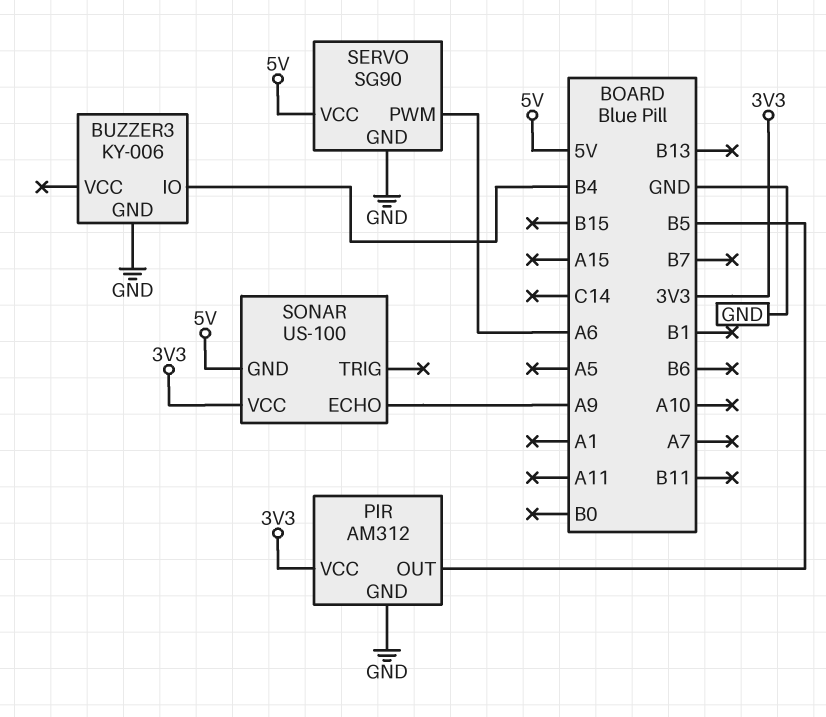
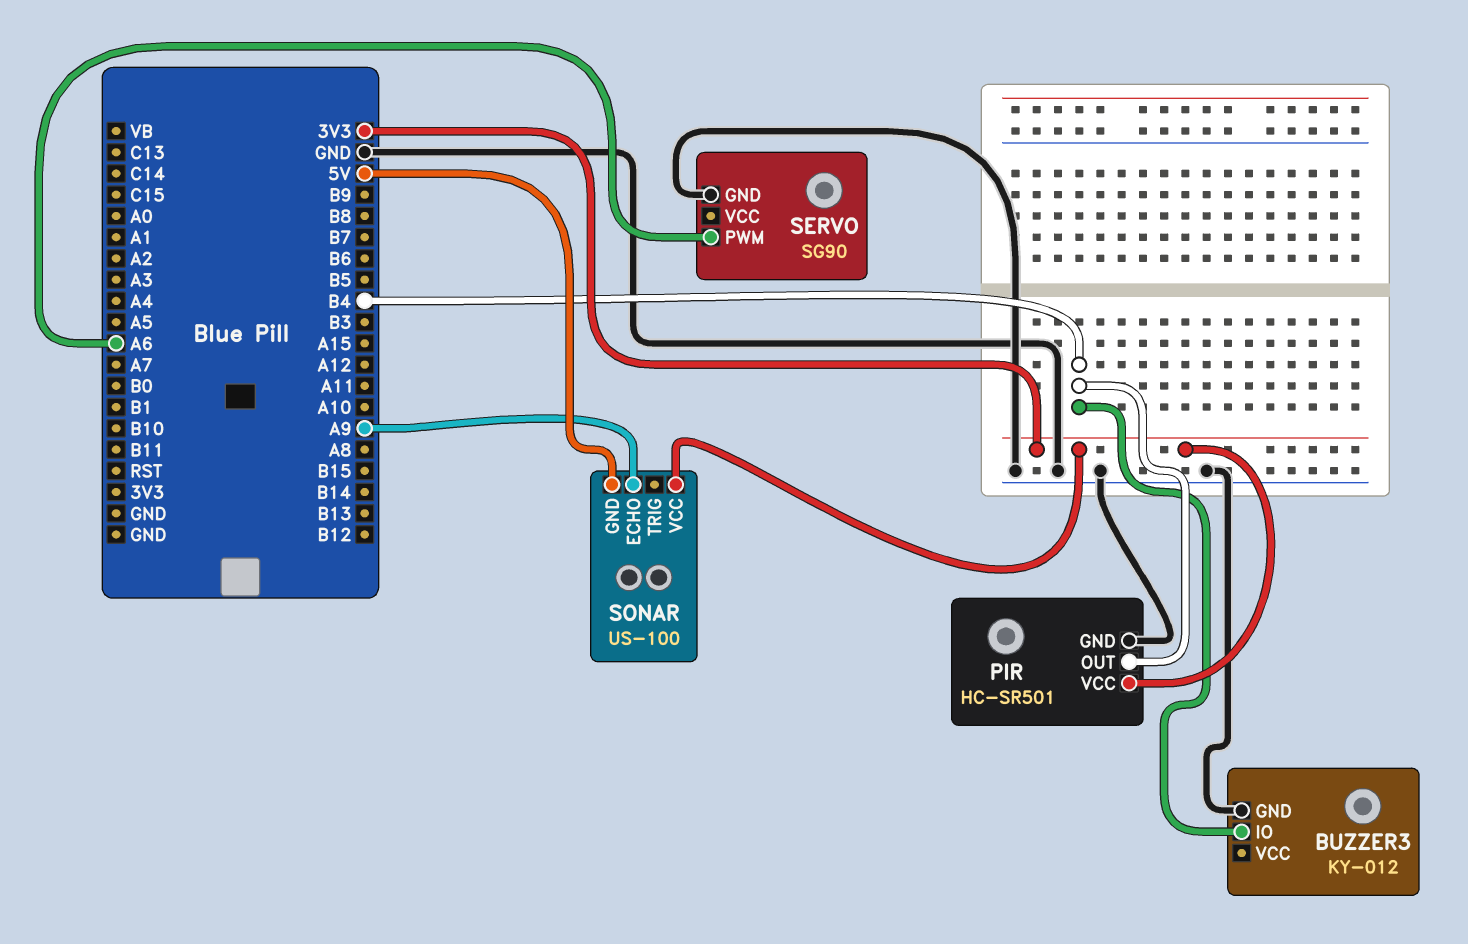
BUZZER3: KY-006 -> KY-012
PIR: AM312 -> HC-SR501
PIR pin OUT: B5 -> B4
SERVO pin VCC: 5V -> none

